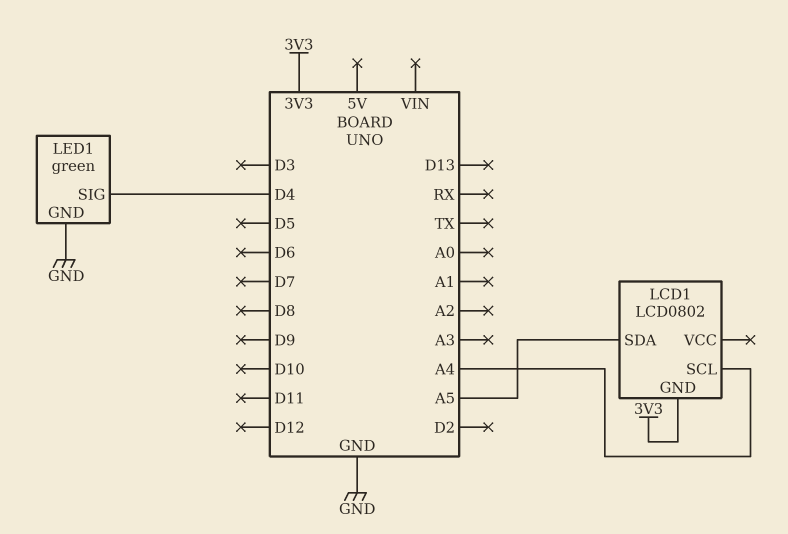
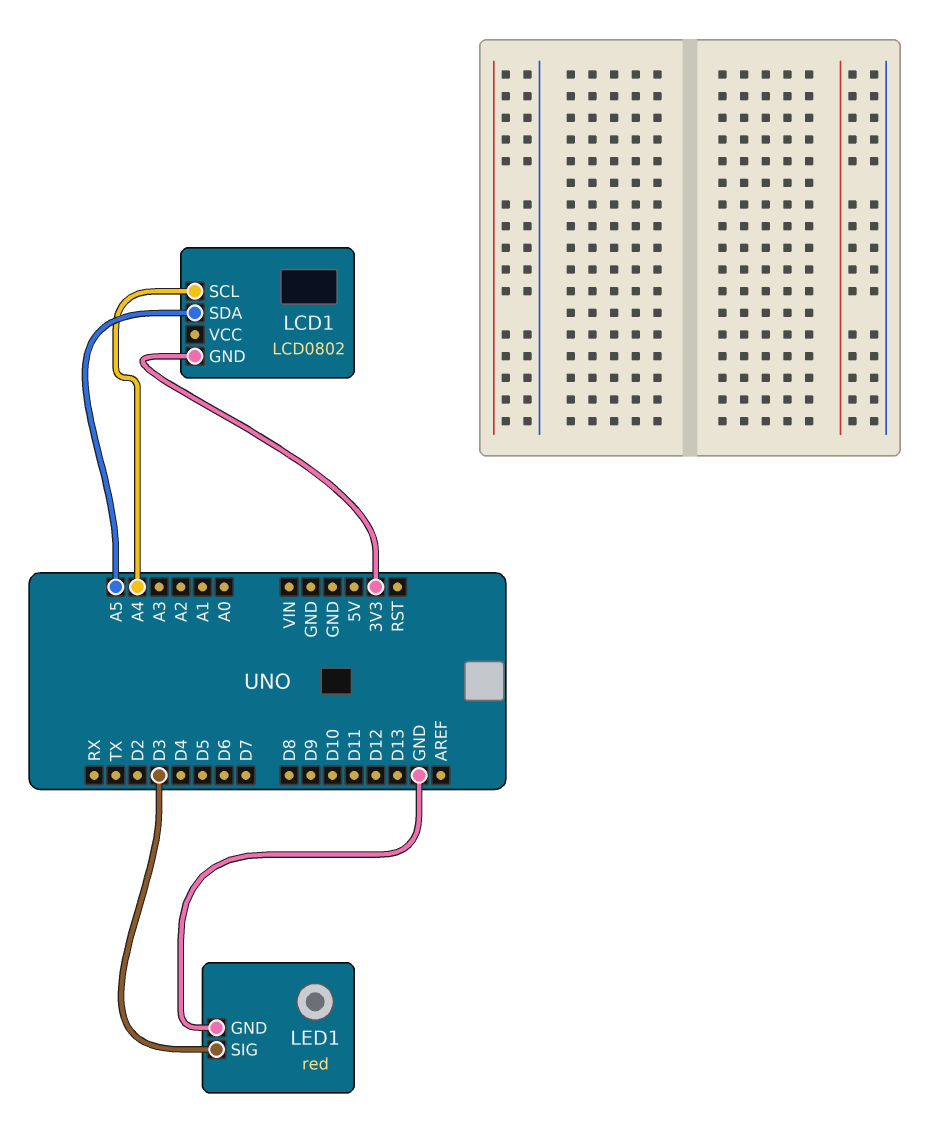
LED1: green -> red
LED1 pin SIG: D4 -> D3

